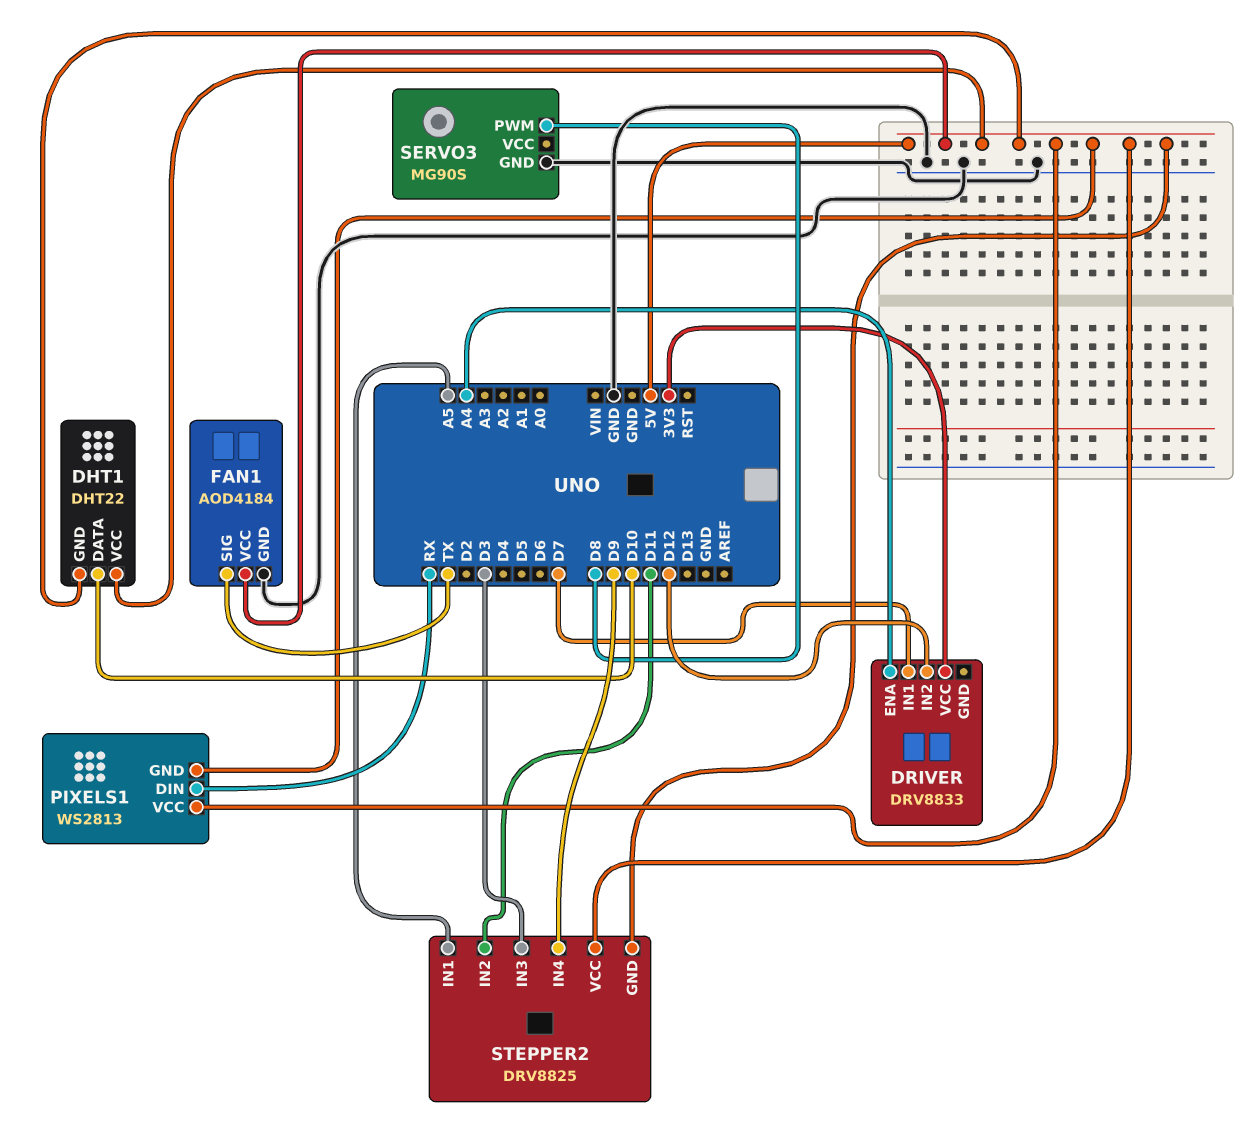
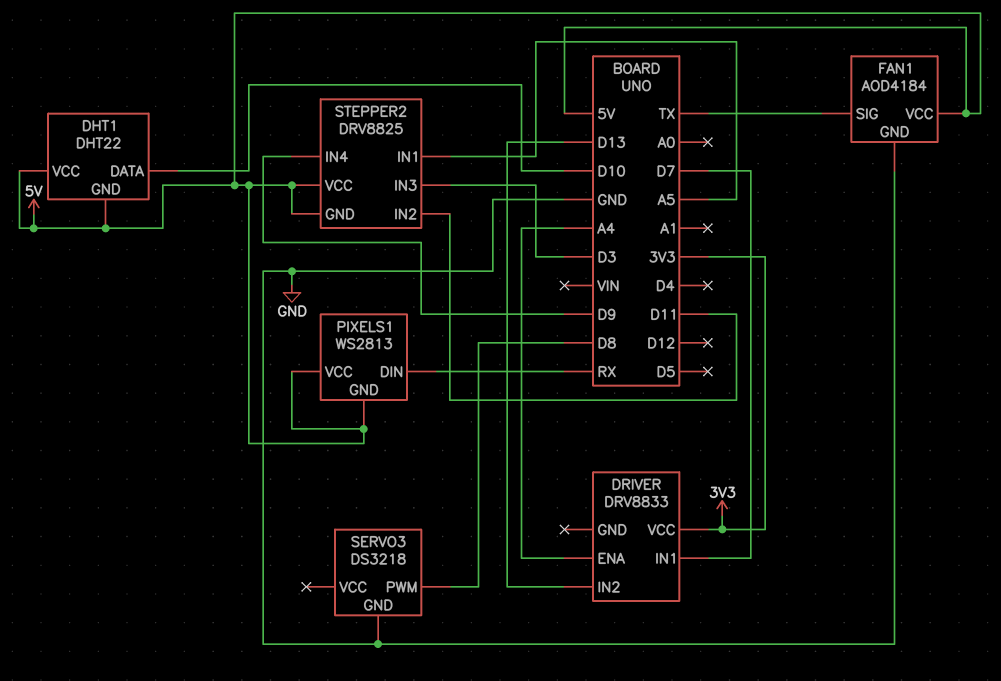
DRIVER pin IN2: D12 -> D13
SERVO3: MG90S -> DS3218

